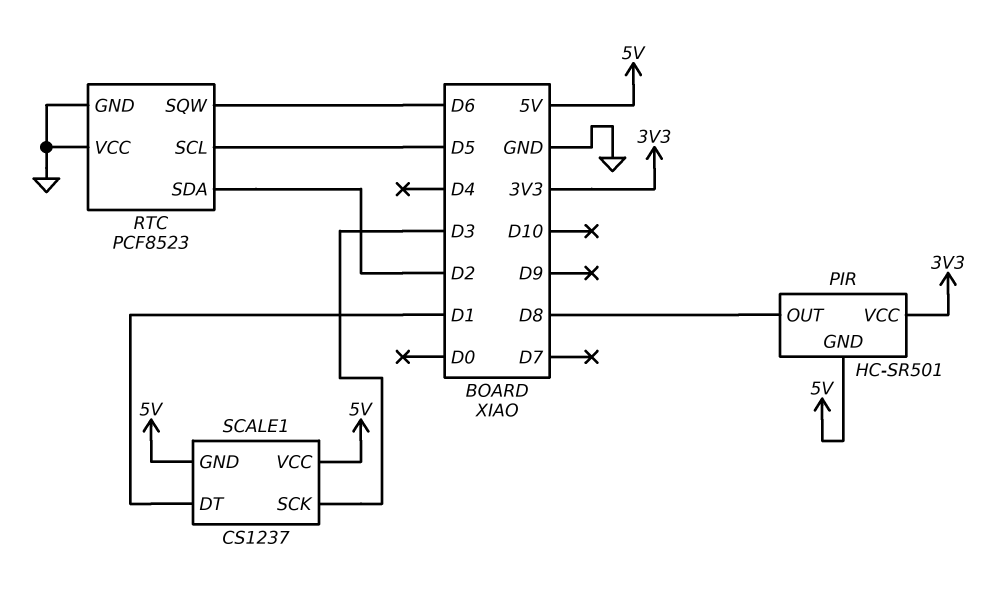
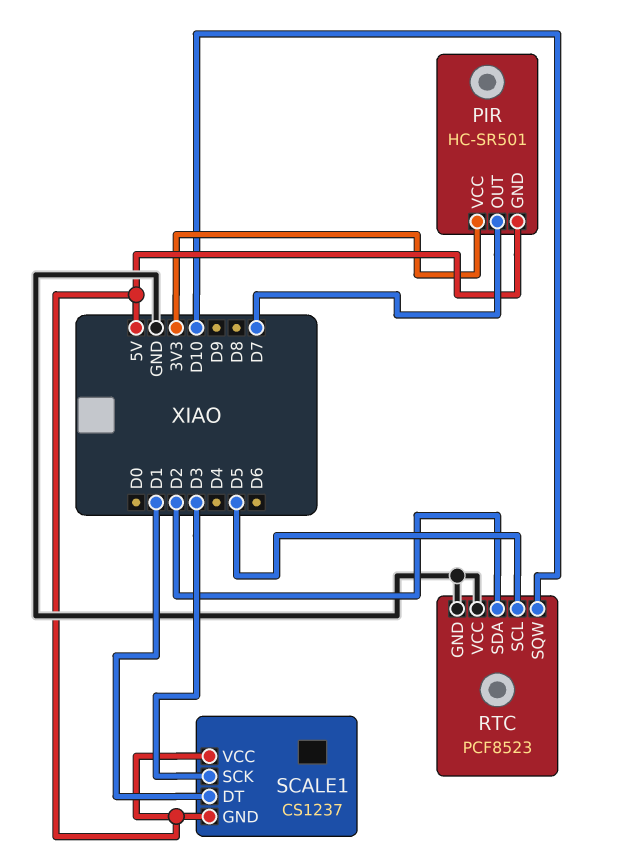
PIR pin OUT: D8 -> D7
RTC pin SQW: D6 -> D10

